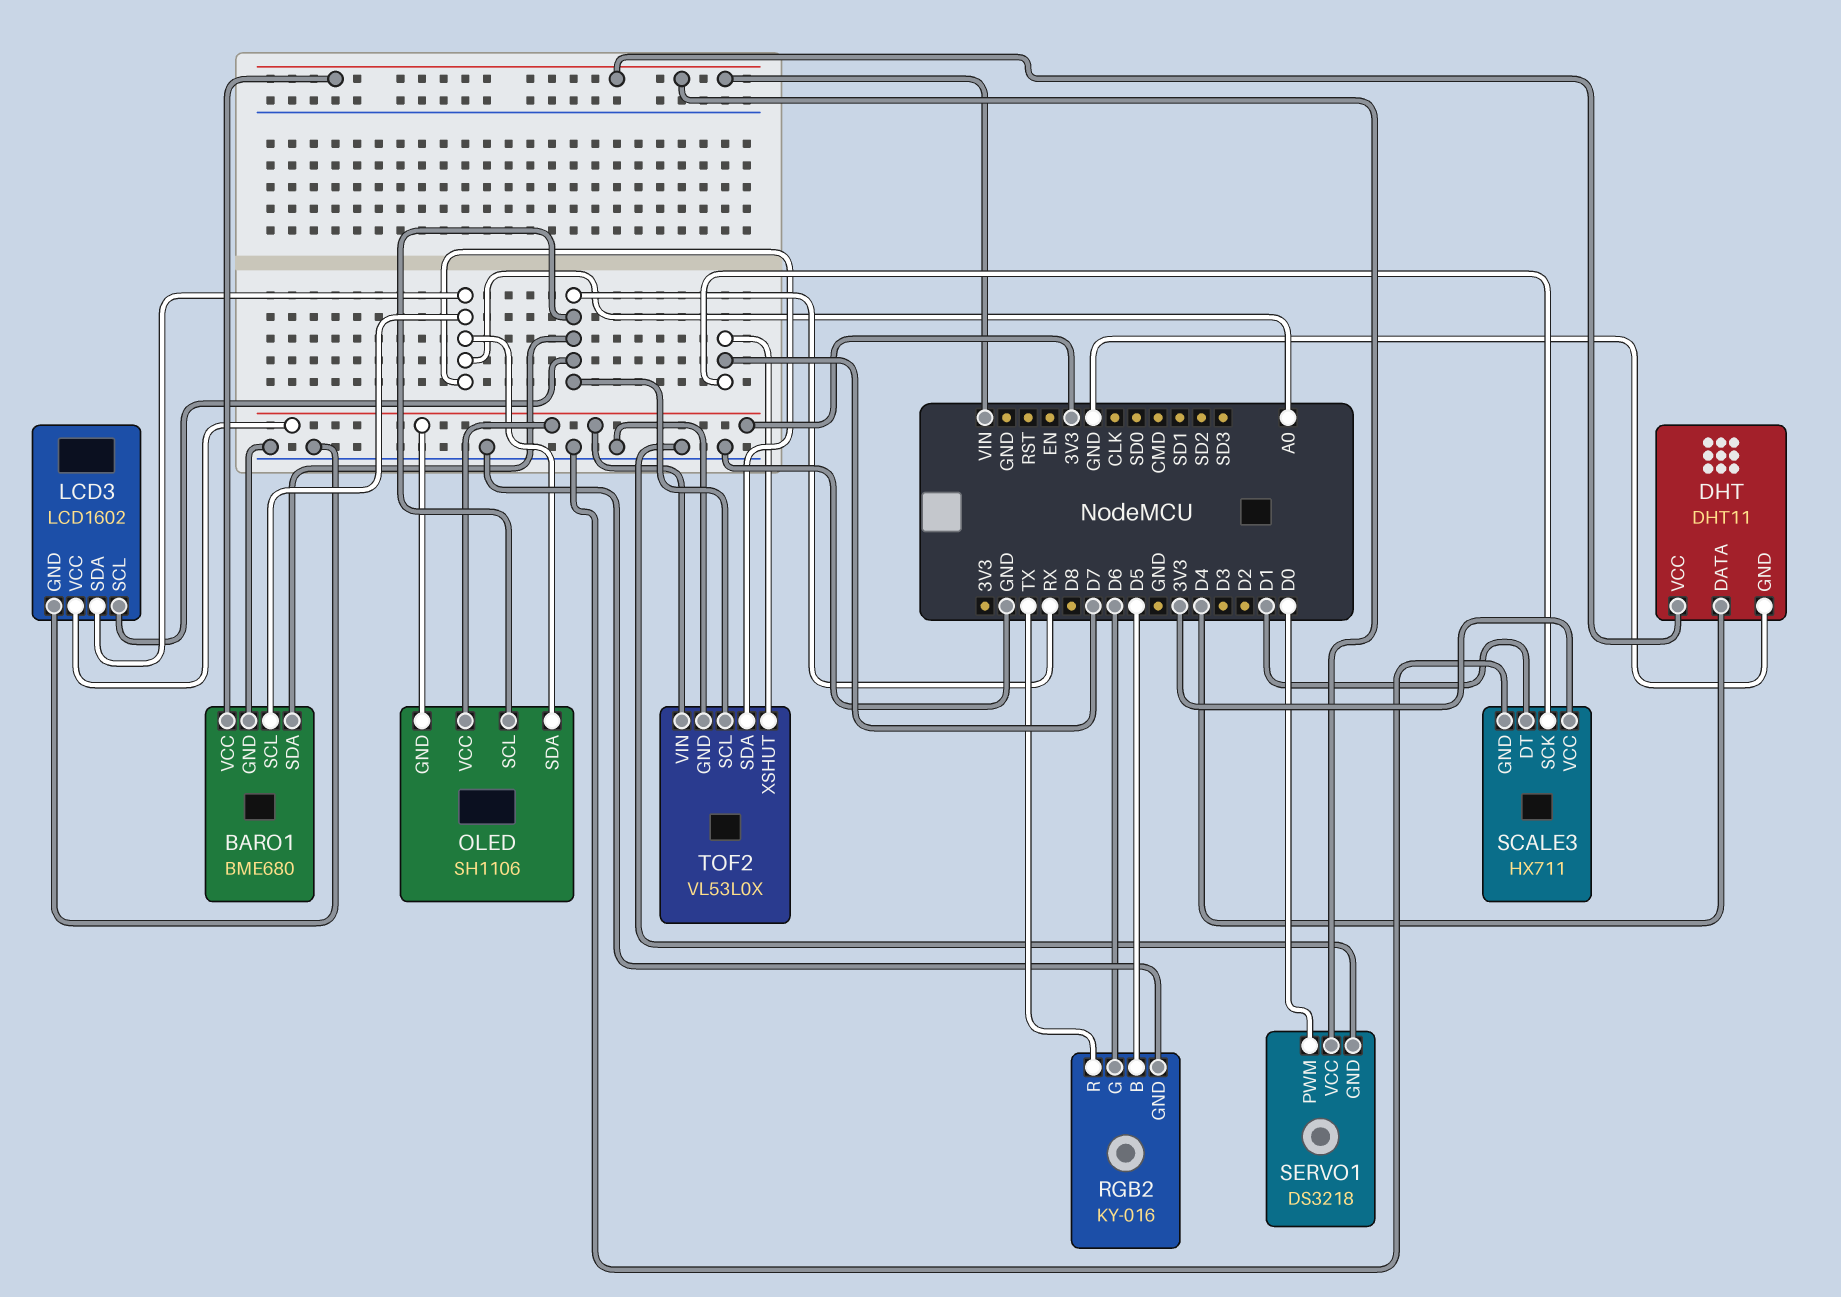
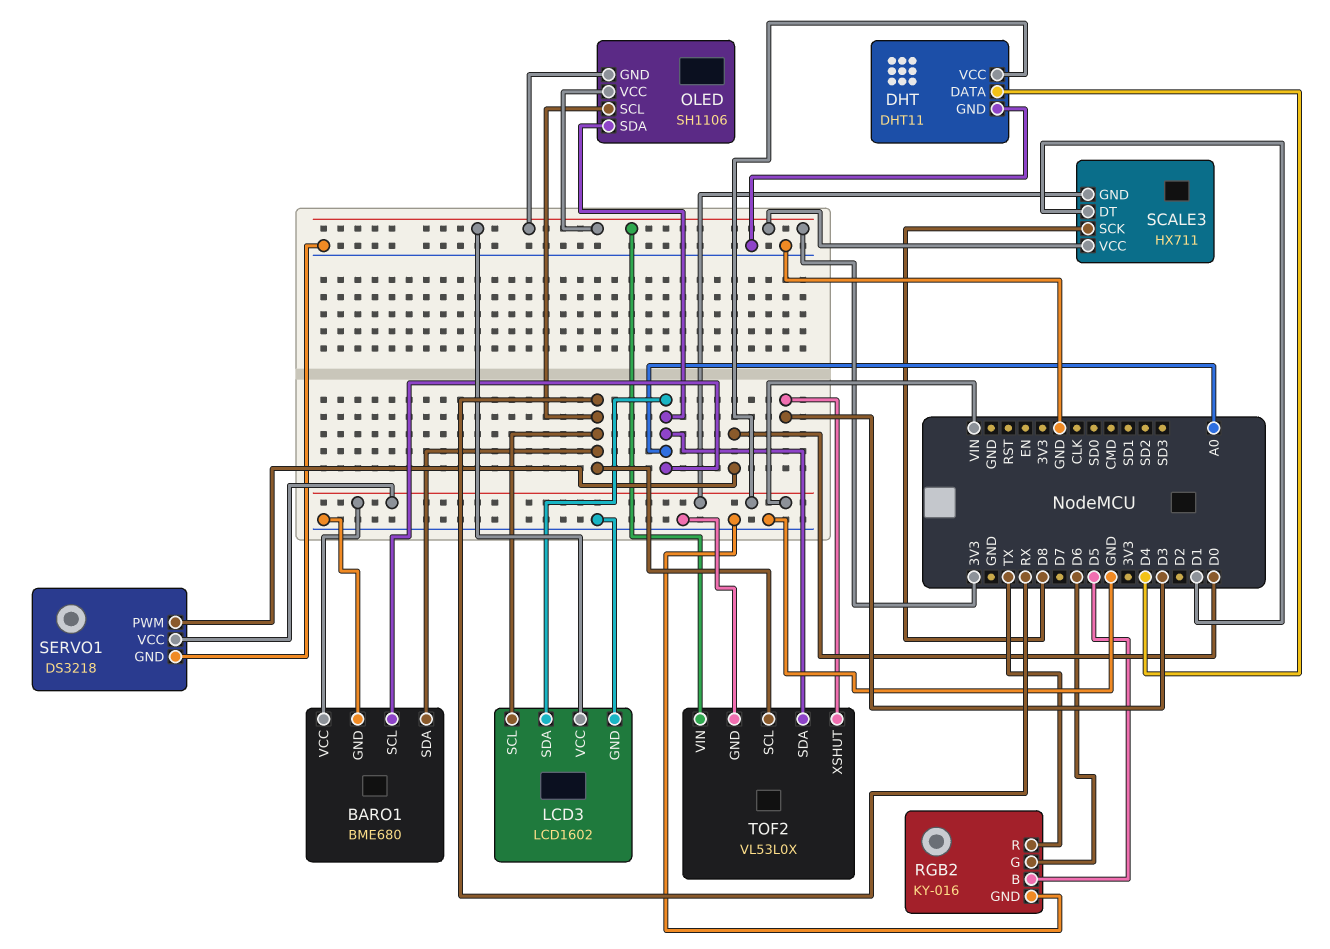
SCALE3 pin GND: GND -> VIN
SCALE3 pin SCK: D7 -> D8
TOF2 pin XSHUT: D7 -> D3

